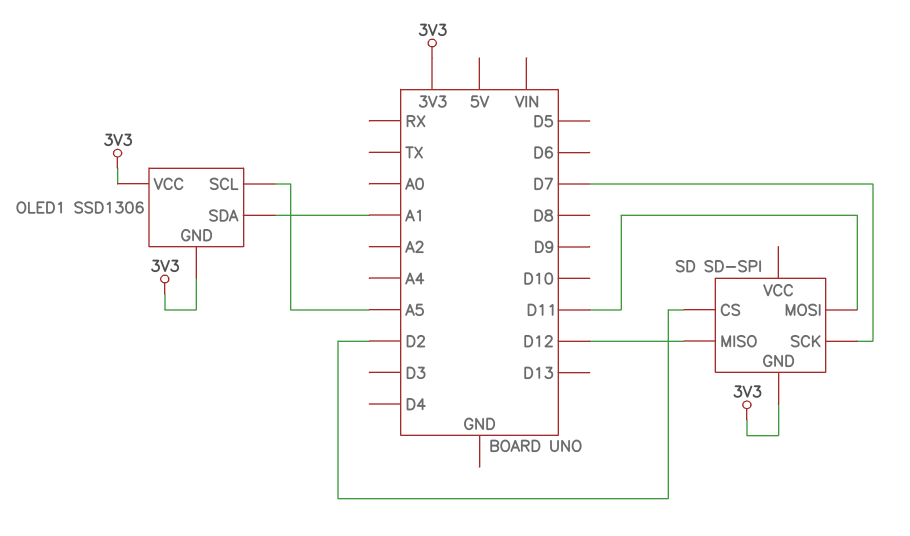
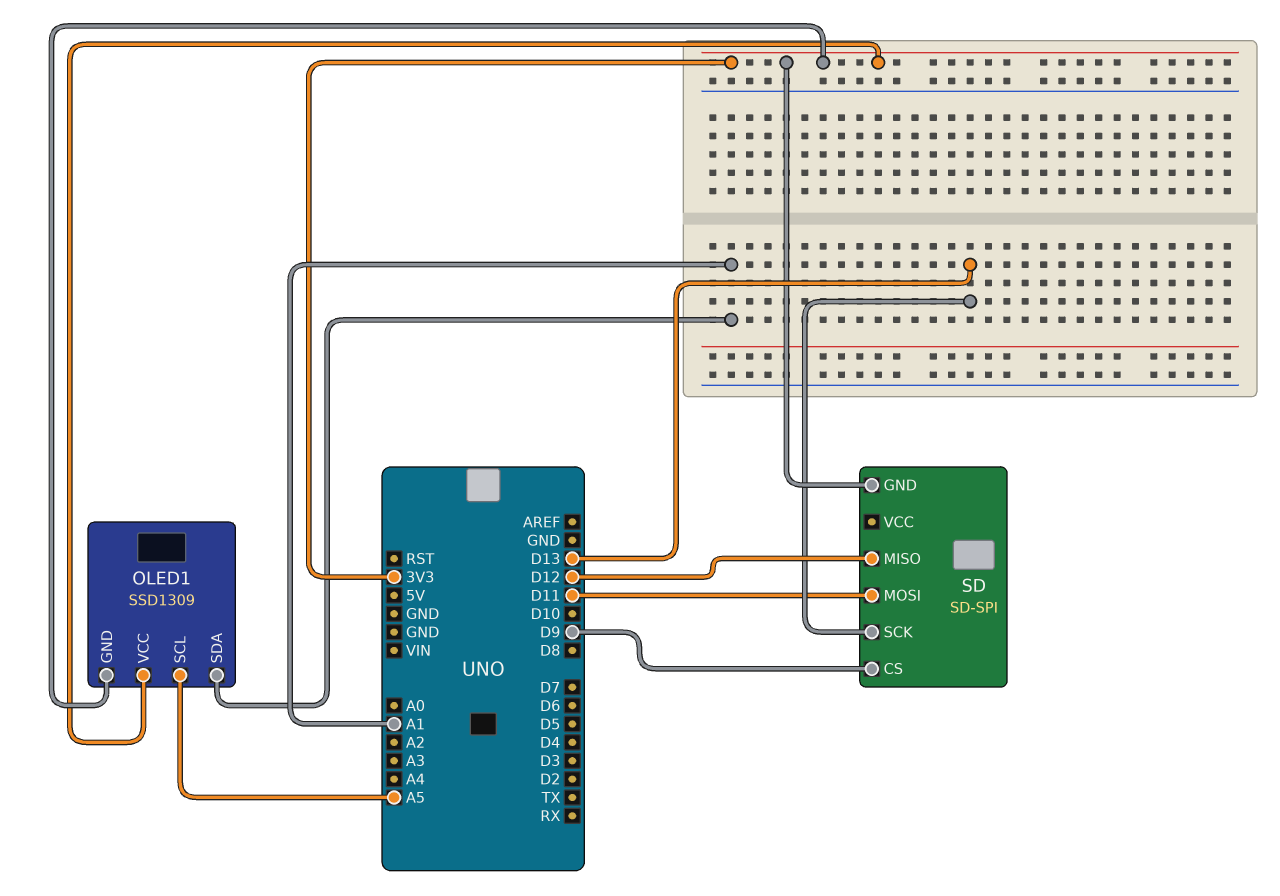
OLED1: SSD1306 -> SSD1309
SD pin CS: D2 -> D9
SD pin SCK: D7 -> D13

